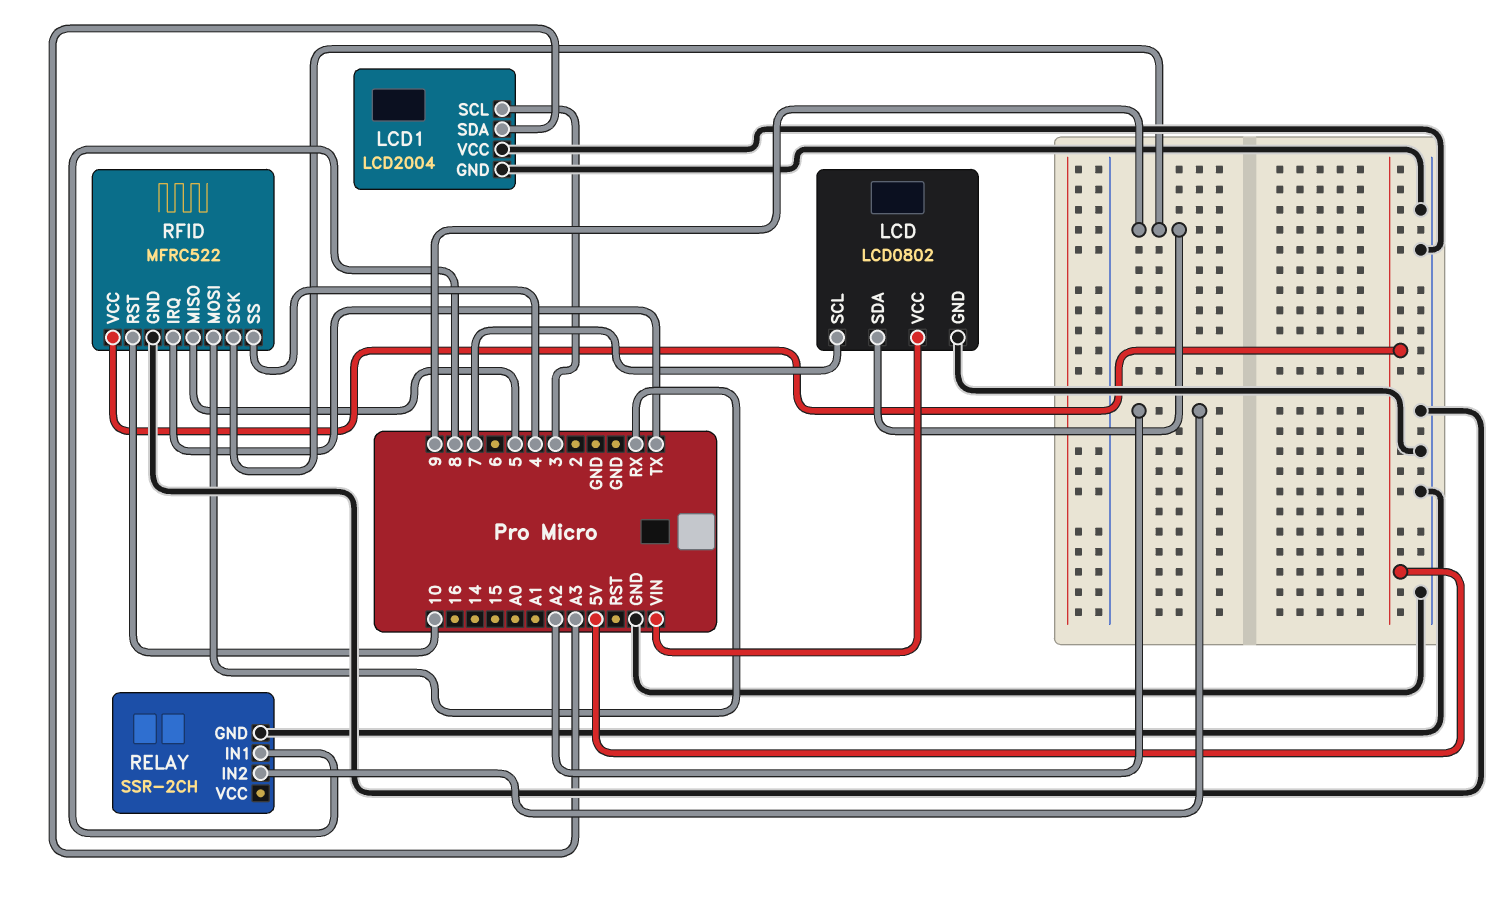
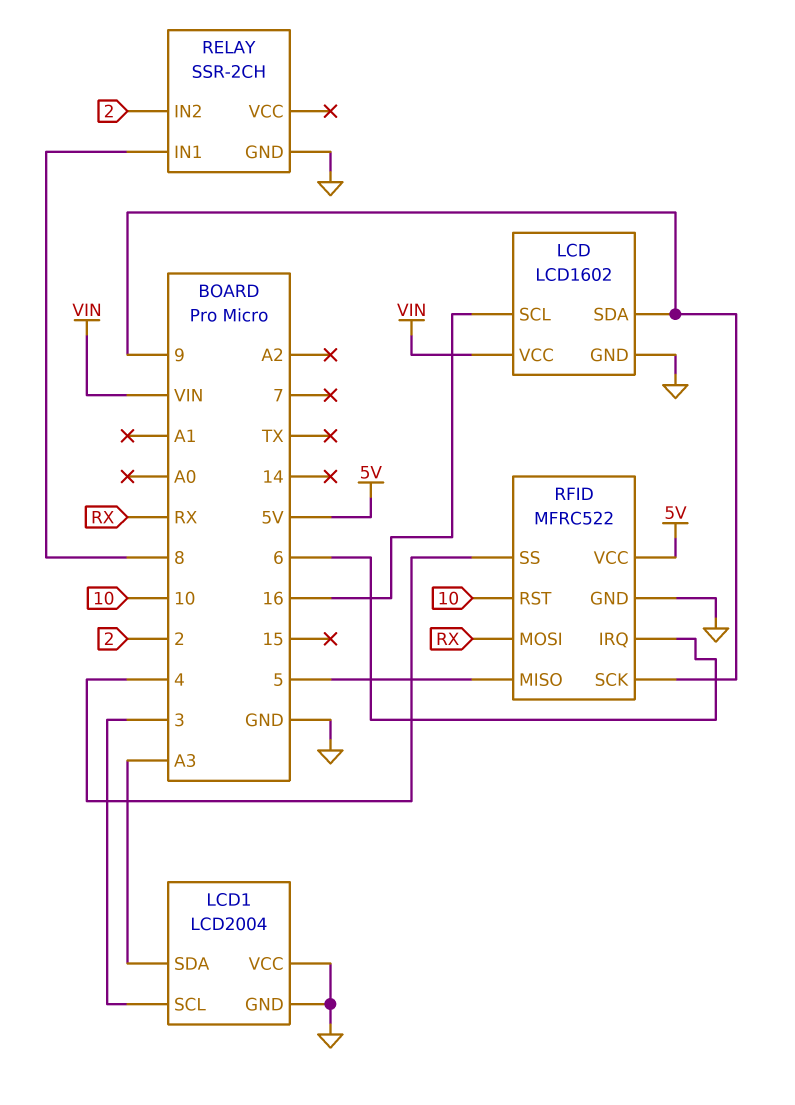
LCD: LCD0802 -> LCD1602
LCD pin SCL: 7 -> 16
RELAY pin IN2: A2 -> 2
RFID pin IRQ: TX -> 6

